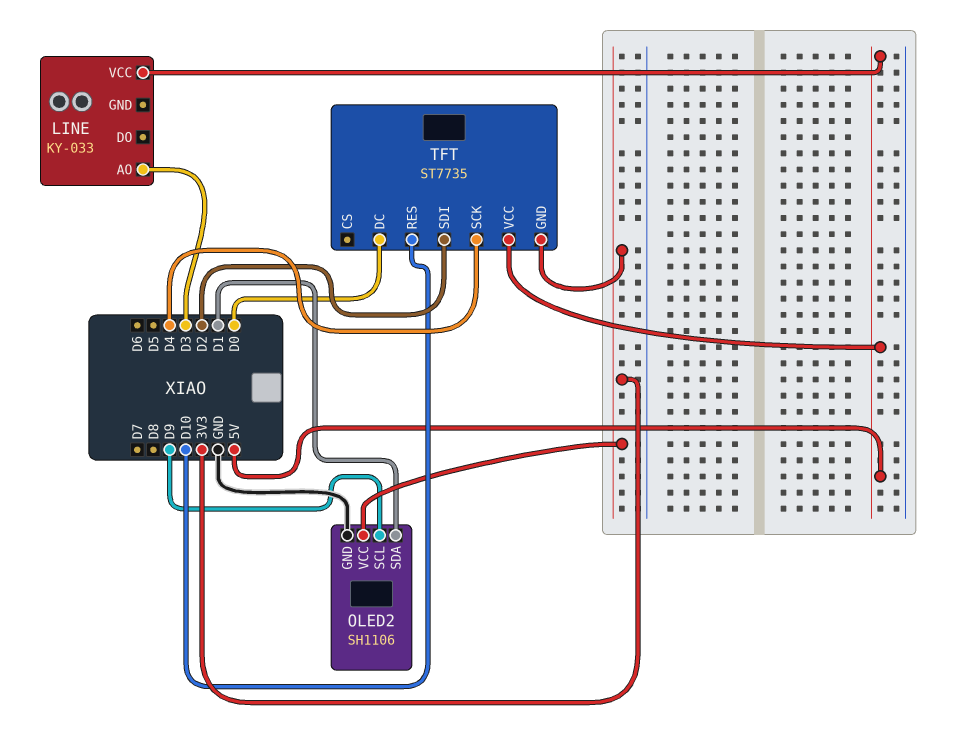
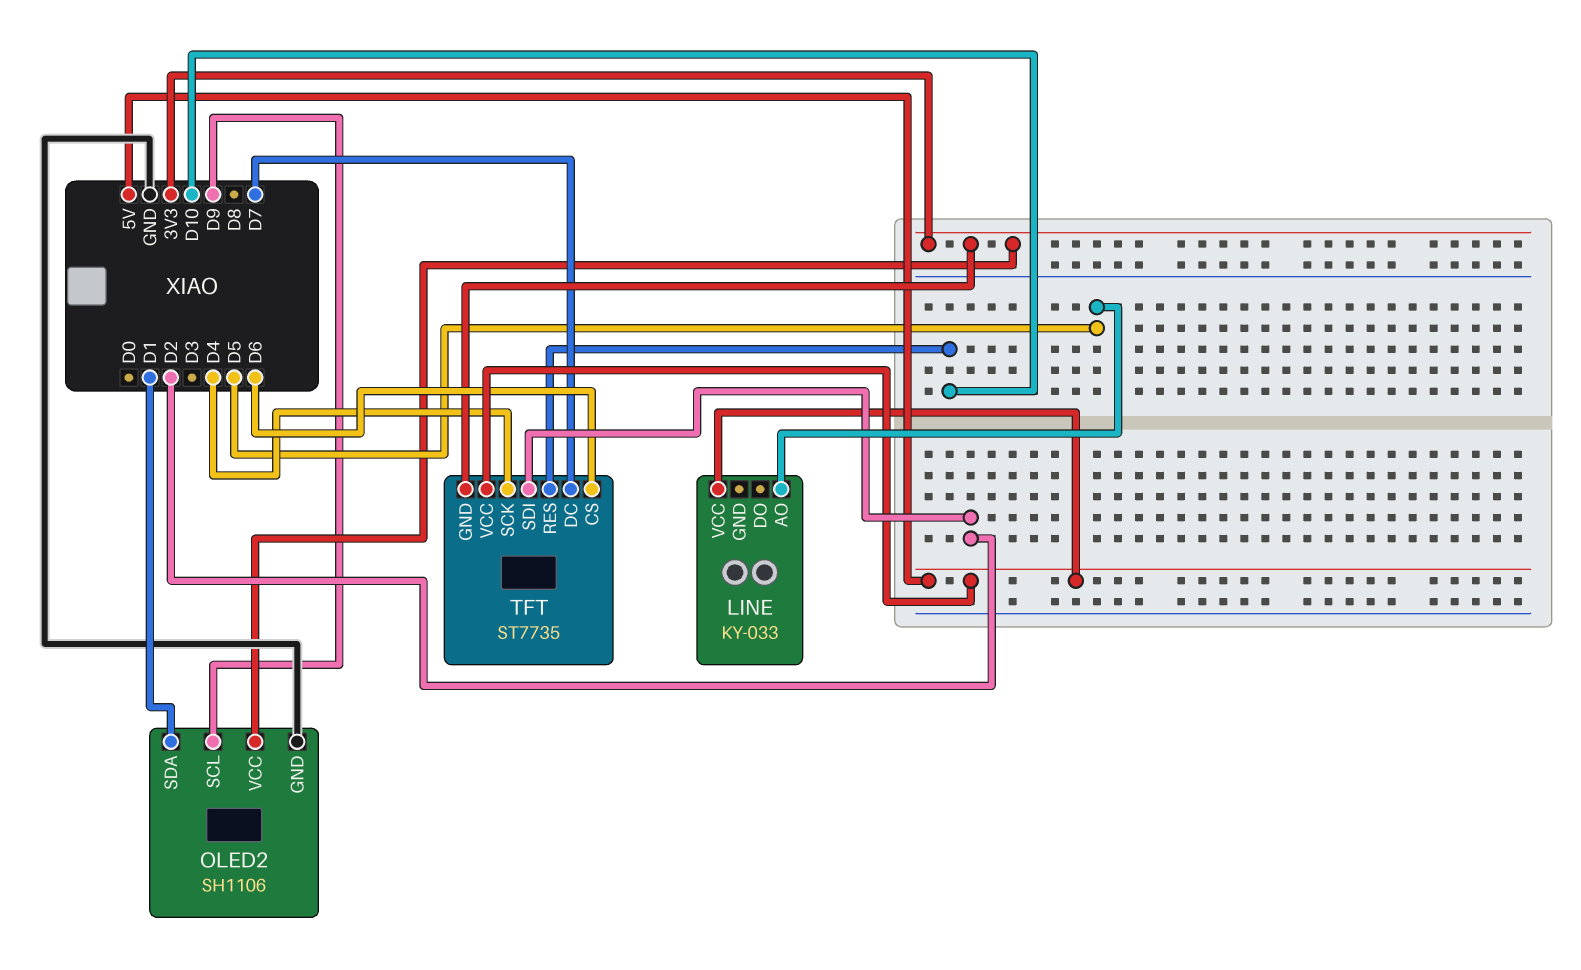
LINE pin AO: D3 -> D5
TFT pin CS: none -> D6
TFT pin DC: D0 -> D7

